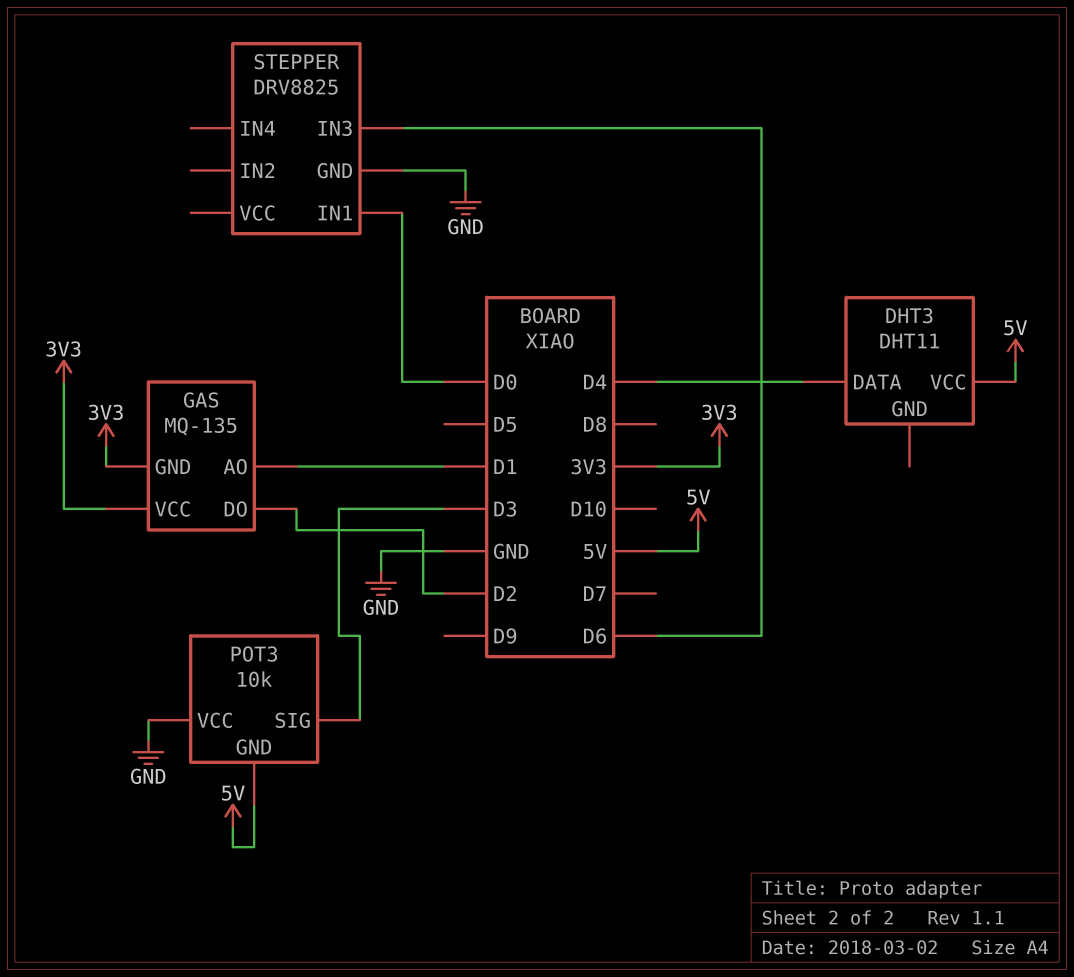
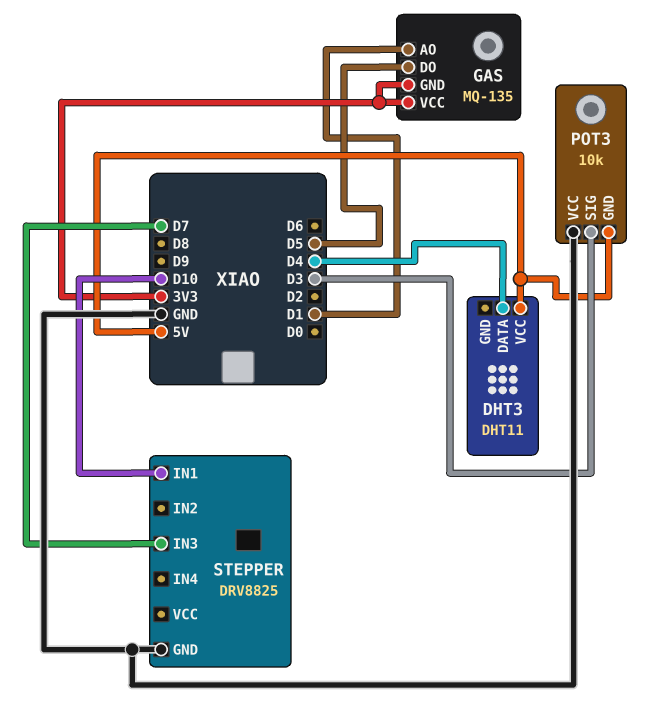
GAS pin DO: D2 -> D5
STEPPER pin IN1: D0 -> D10
STEPPER pin IN3: D6 -> D7

